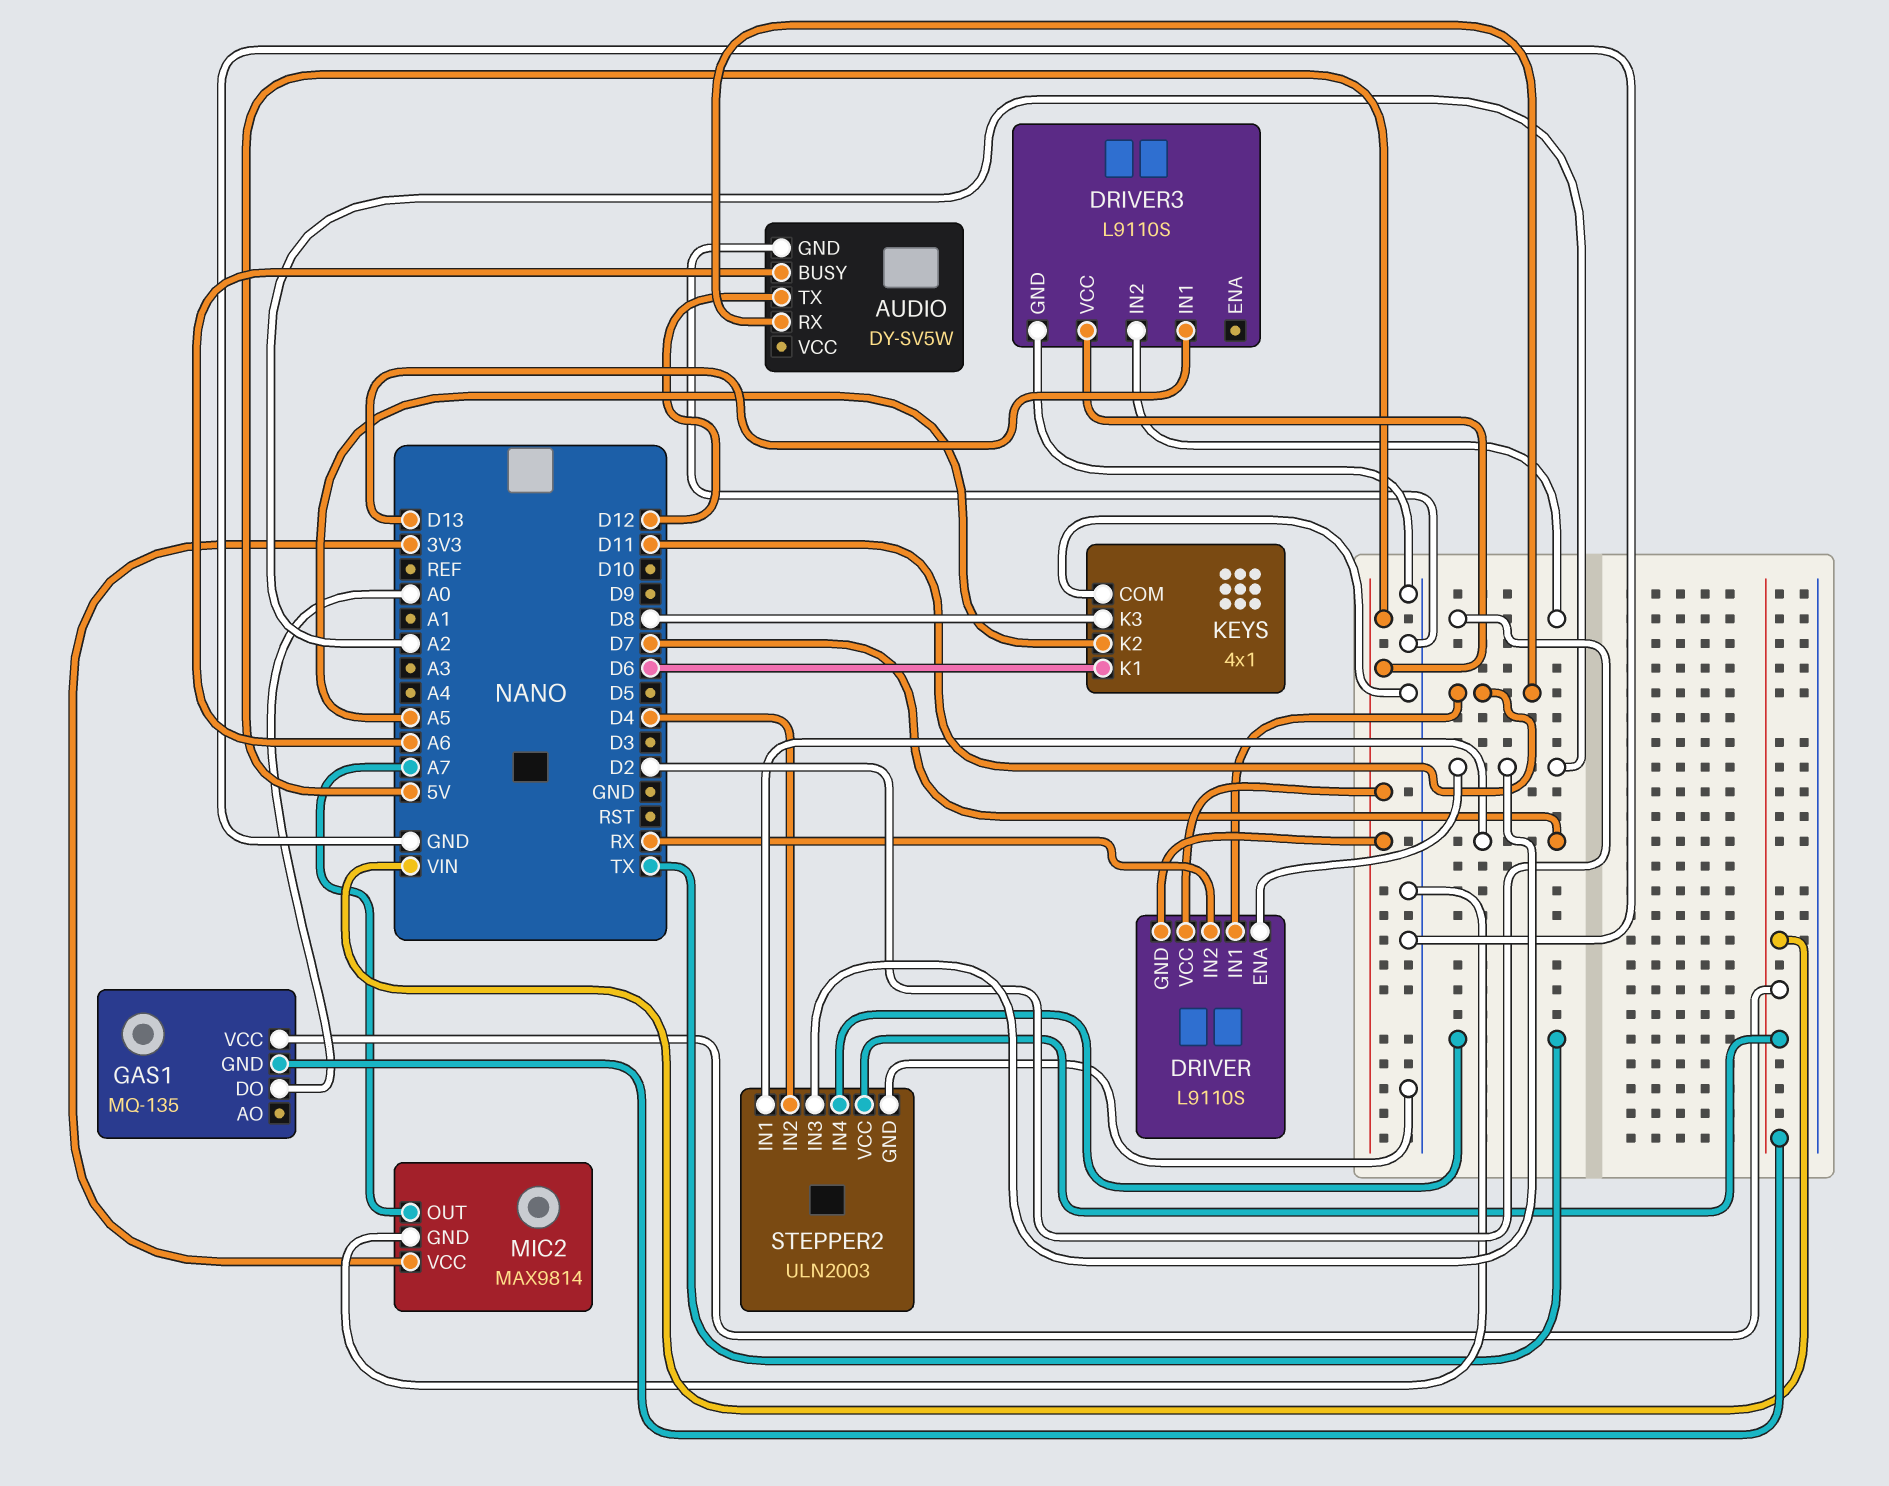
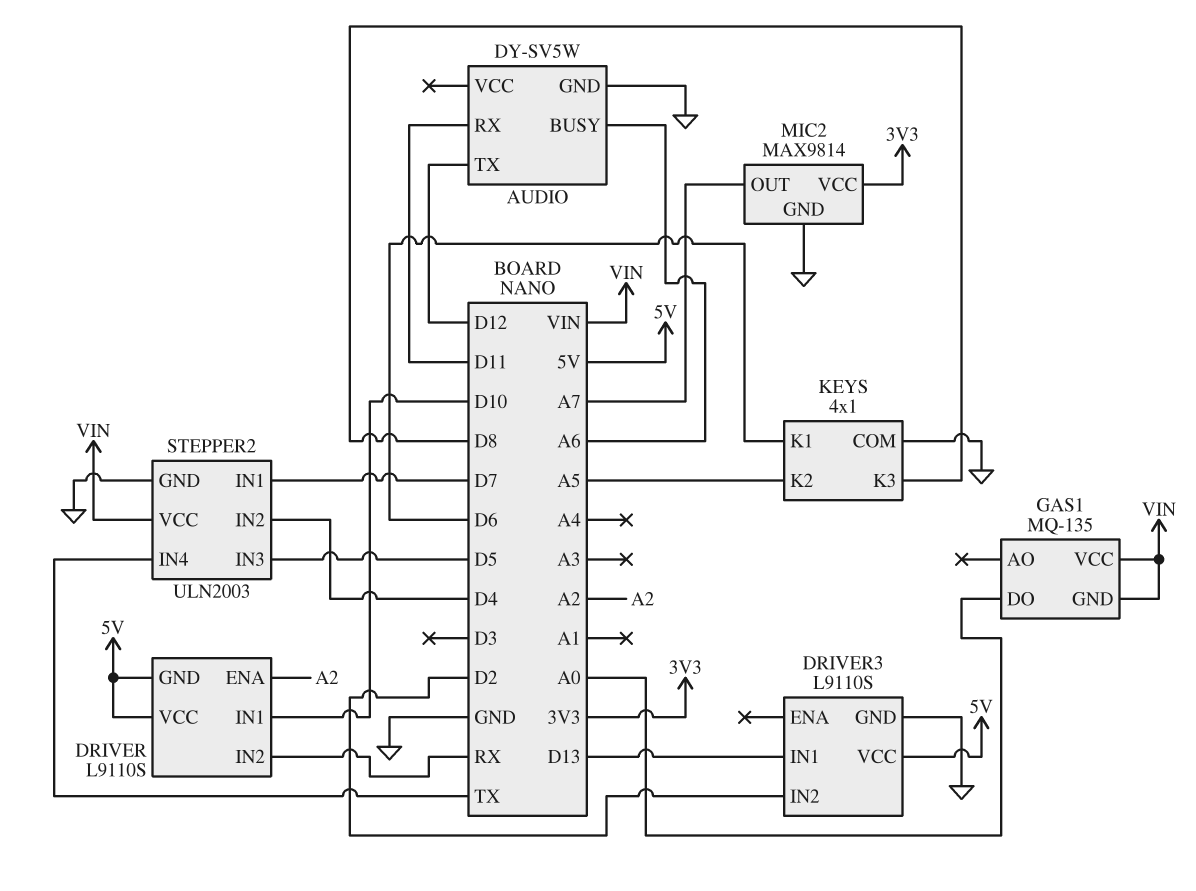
DRIVER pin IN1: D11 -> D10
STEPPER2 pin IN3: A2 -> D5

